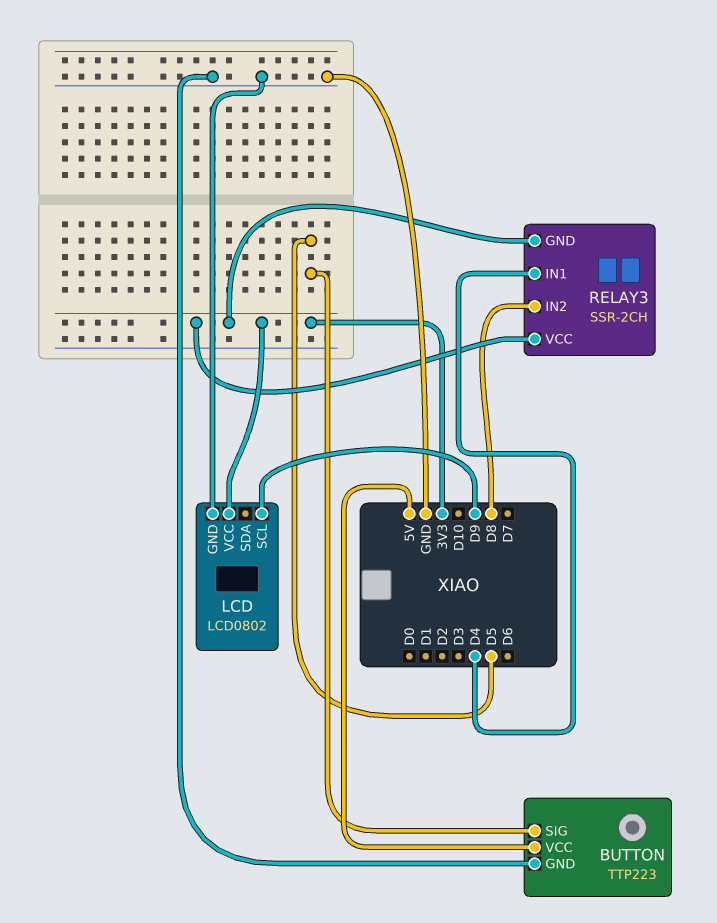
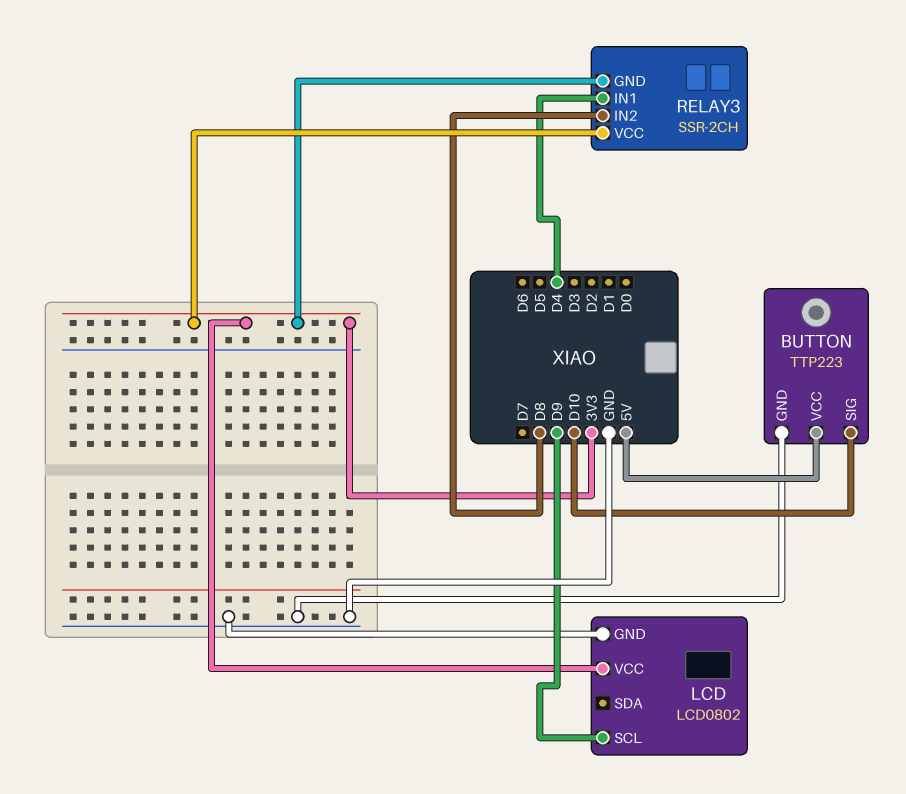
BUTTON pin SIG: D5 -> D10

